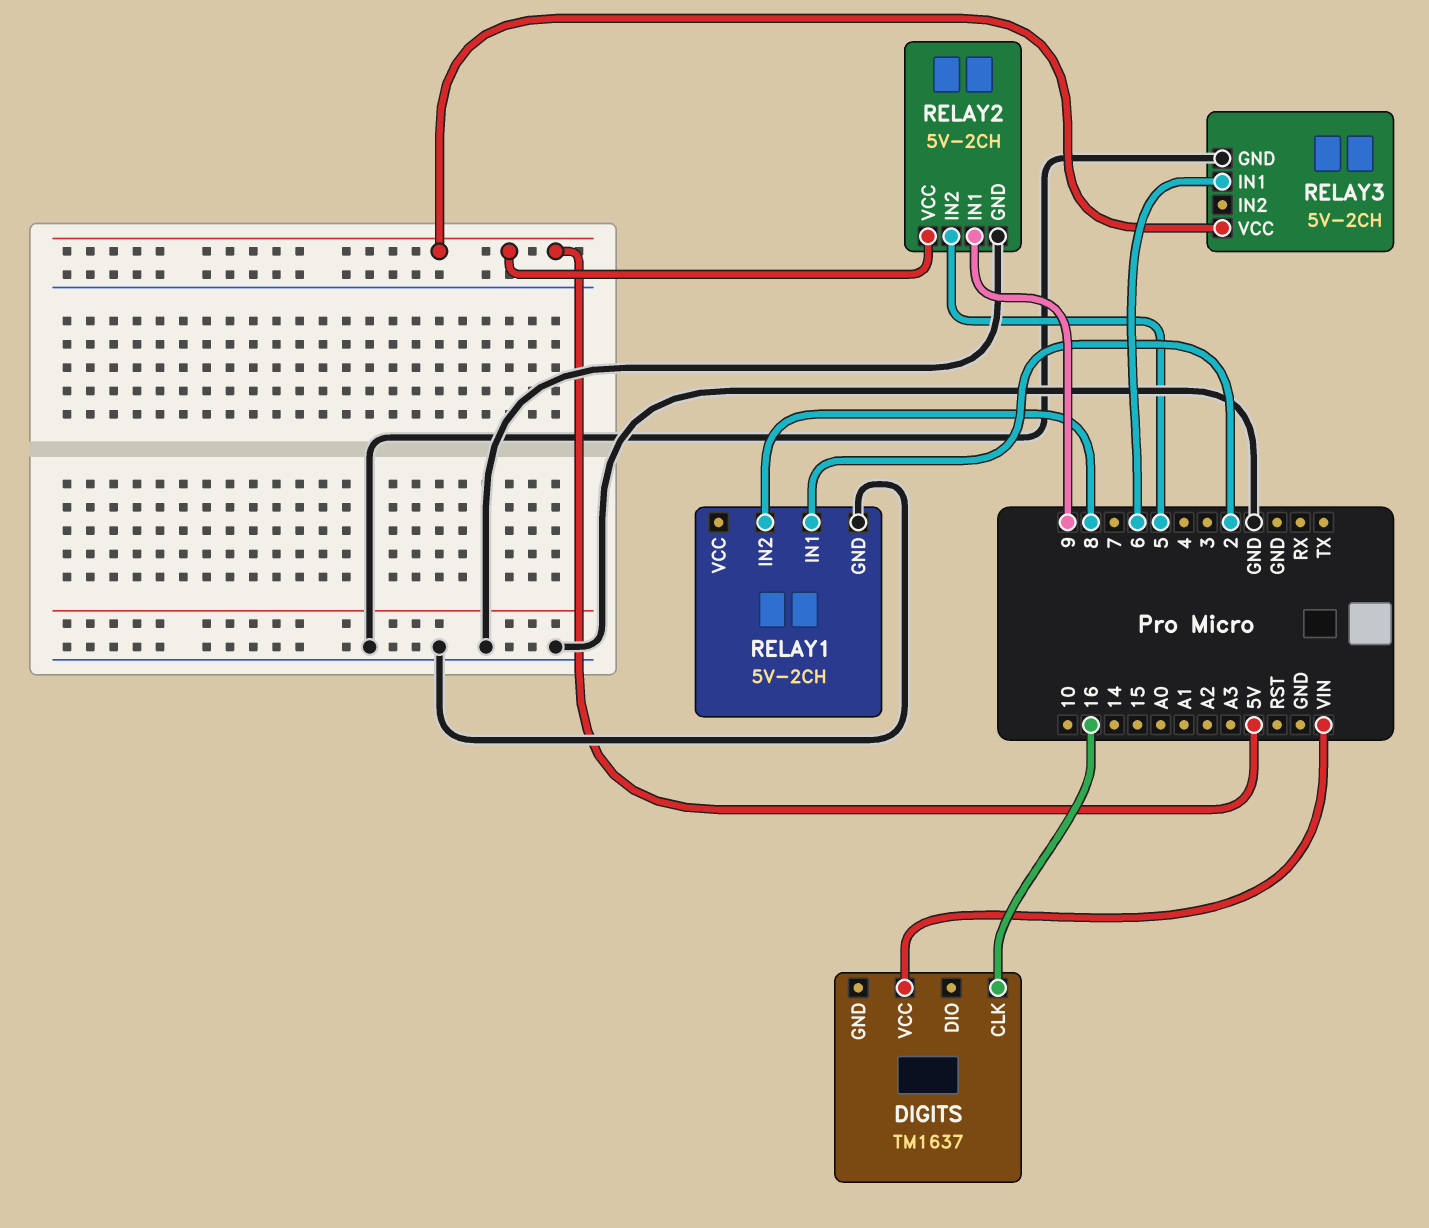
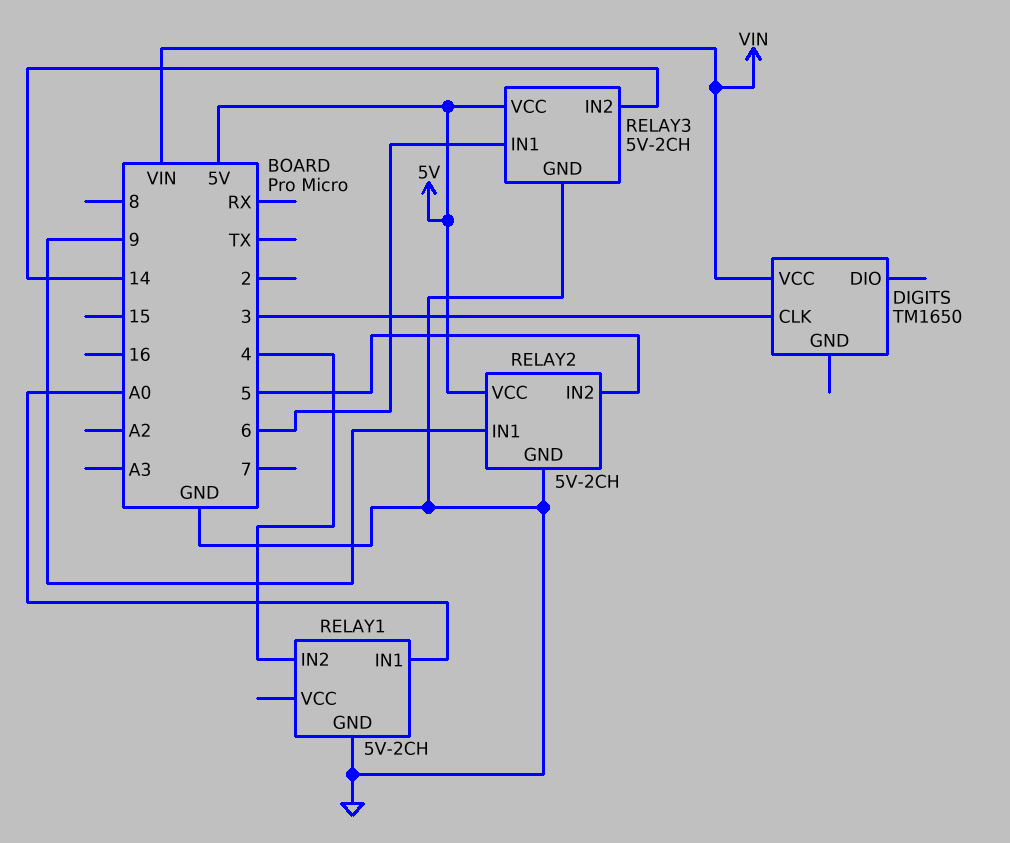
DIGITS: TM1637 -> TM1650
DIGITS pin CLK: 16 -> 3
RELAY1 pin IN1: 2 -> A0
RELAY1 pin IN2: 8 -> 4
RELAY3 pin IN2: none -> 14

